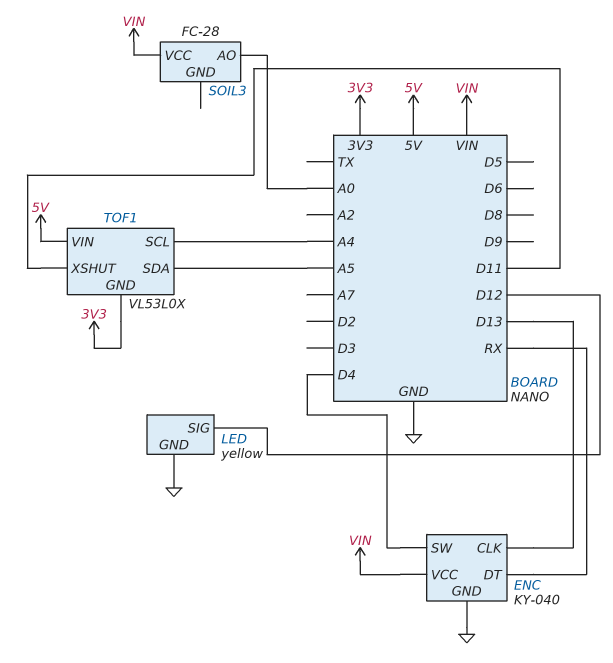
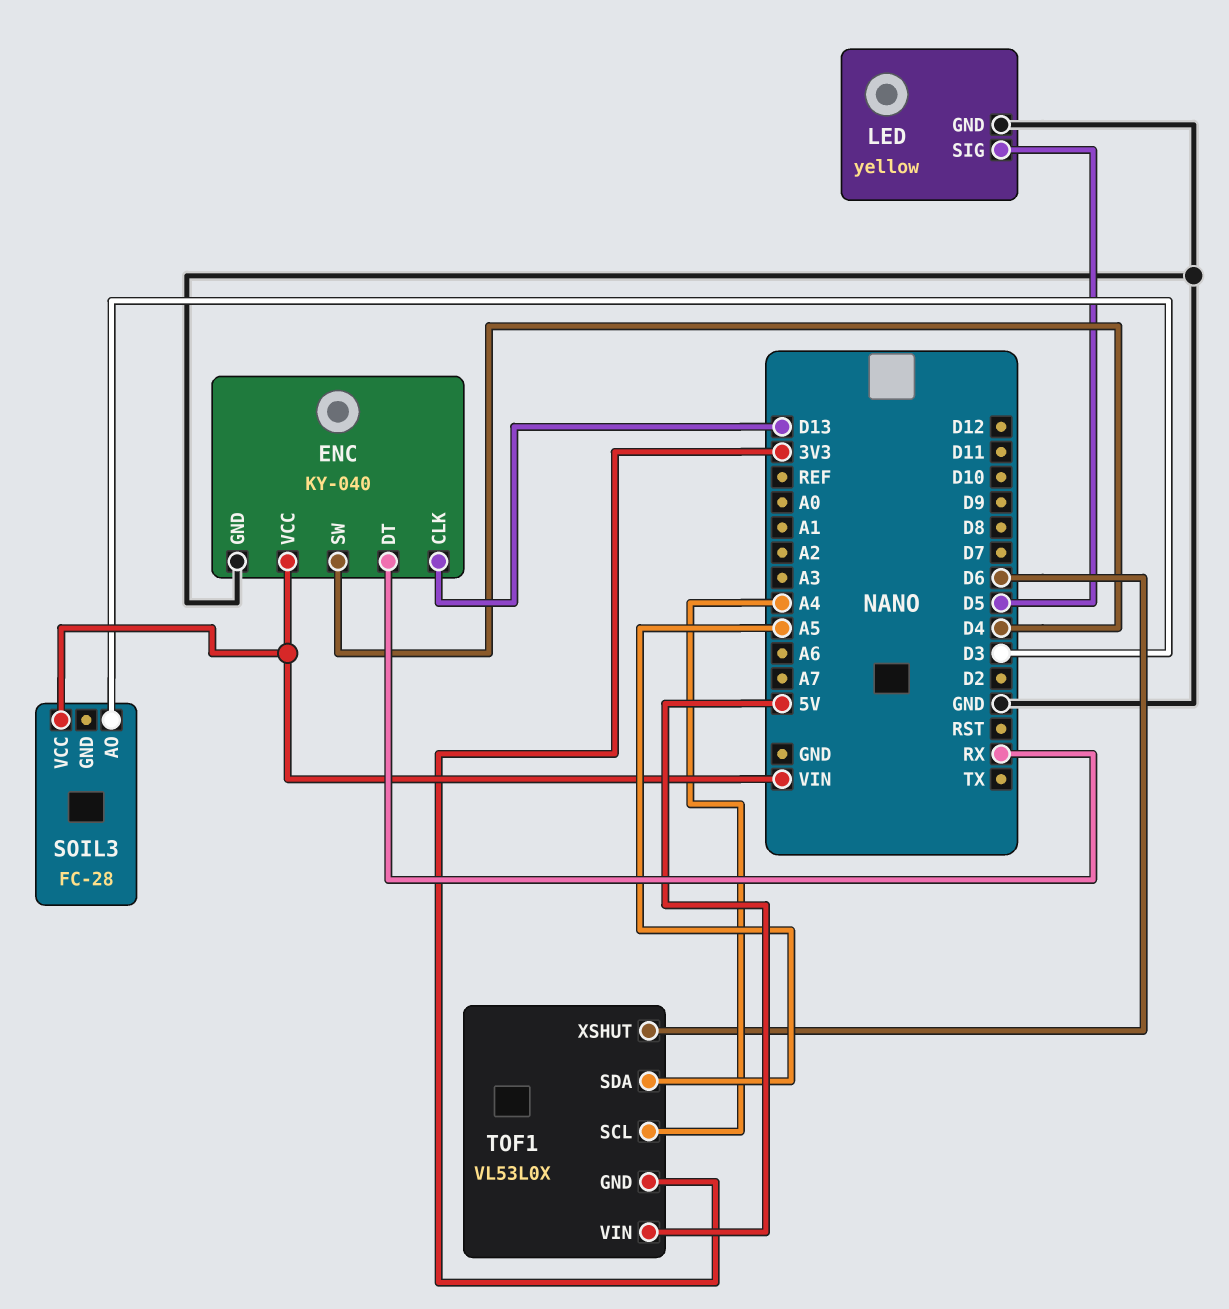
LED pin SIG: D12 -> D5
SOIL3 pin AO: A0 -> D3
TOF1 pin XSHUT: D11 -> D6

